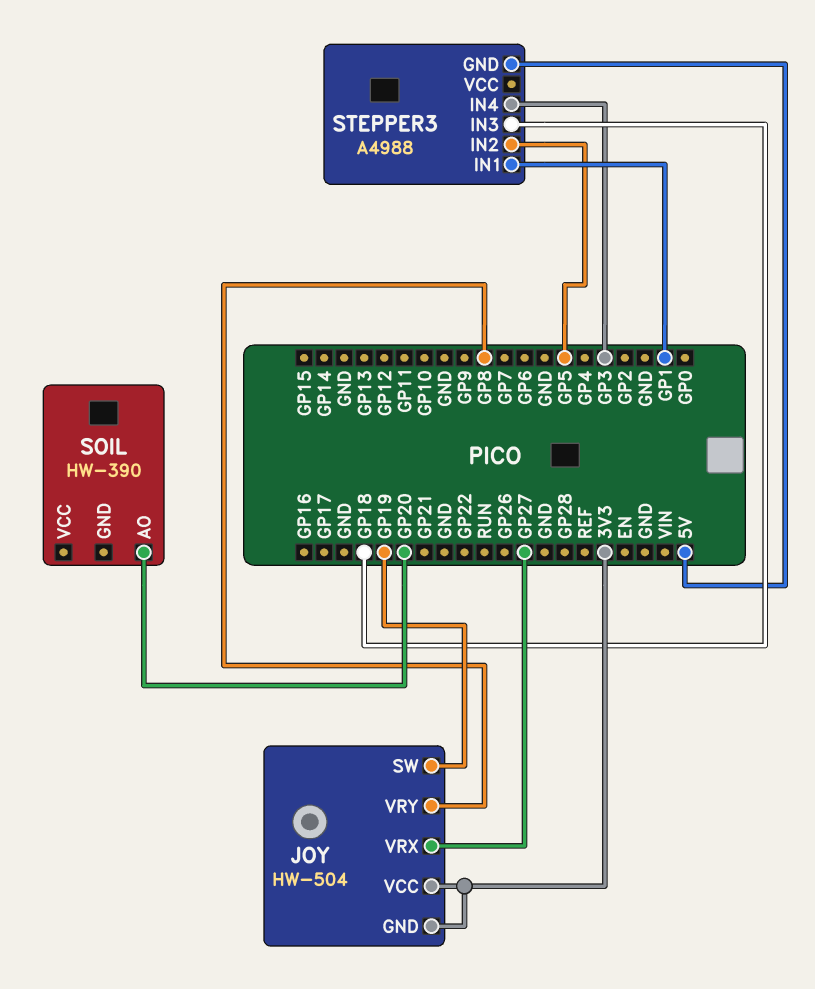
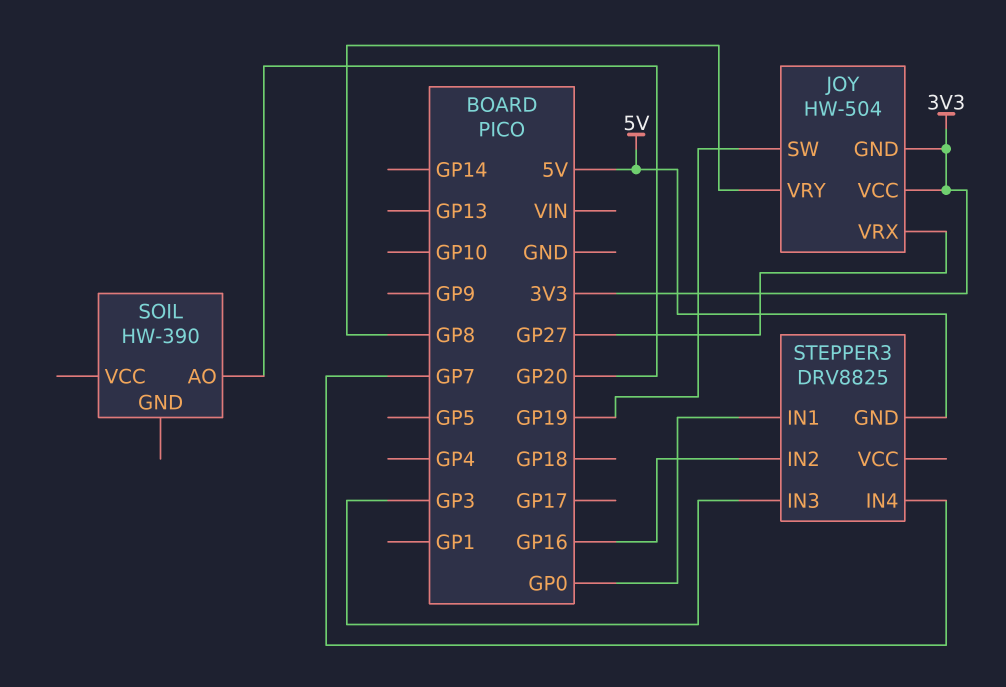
STEPPER3: A4988 -> DRV8825
STEPPER3 pin IN1: GP1 -> GP0
STEPPER3 pin IN2: GP5 -> GP16
STEPPER3 pin IN3: GP18 -> GP3
STEPPER3 pin IN4: GP3 -> GP7

